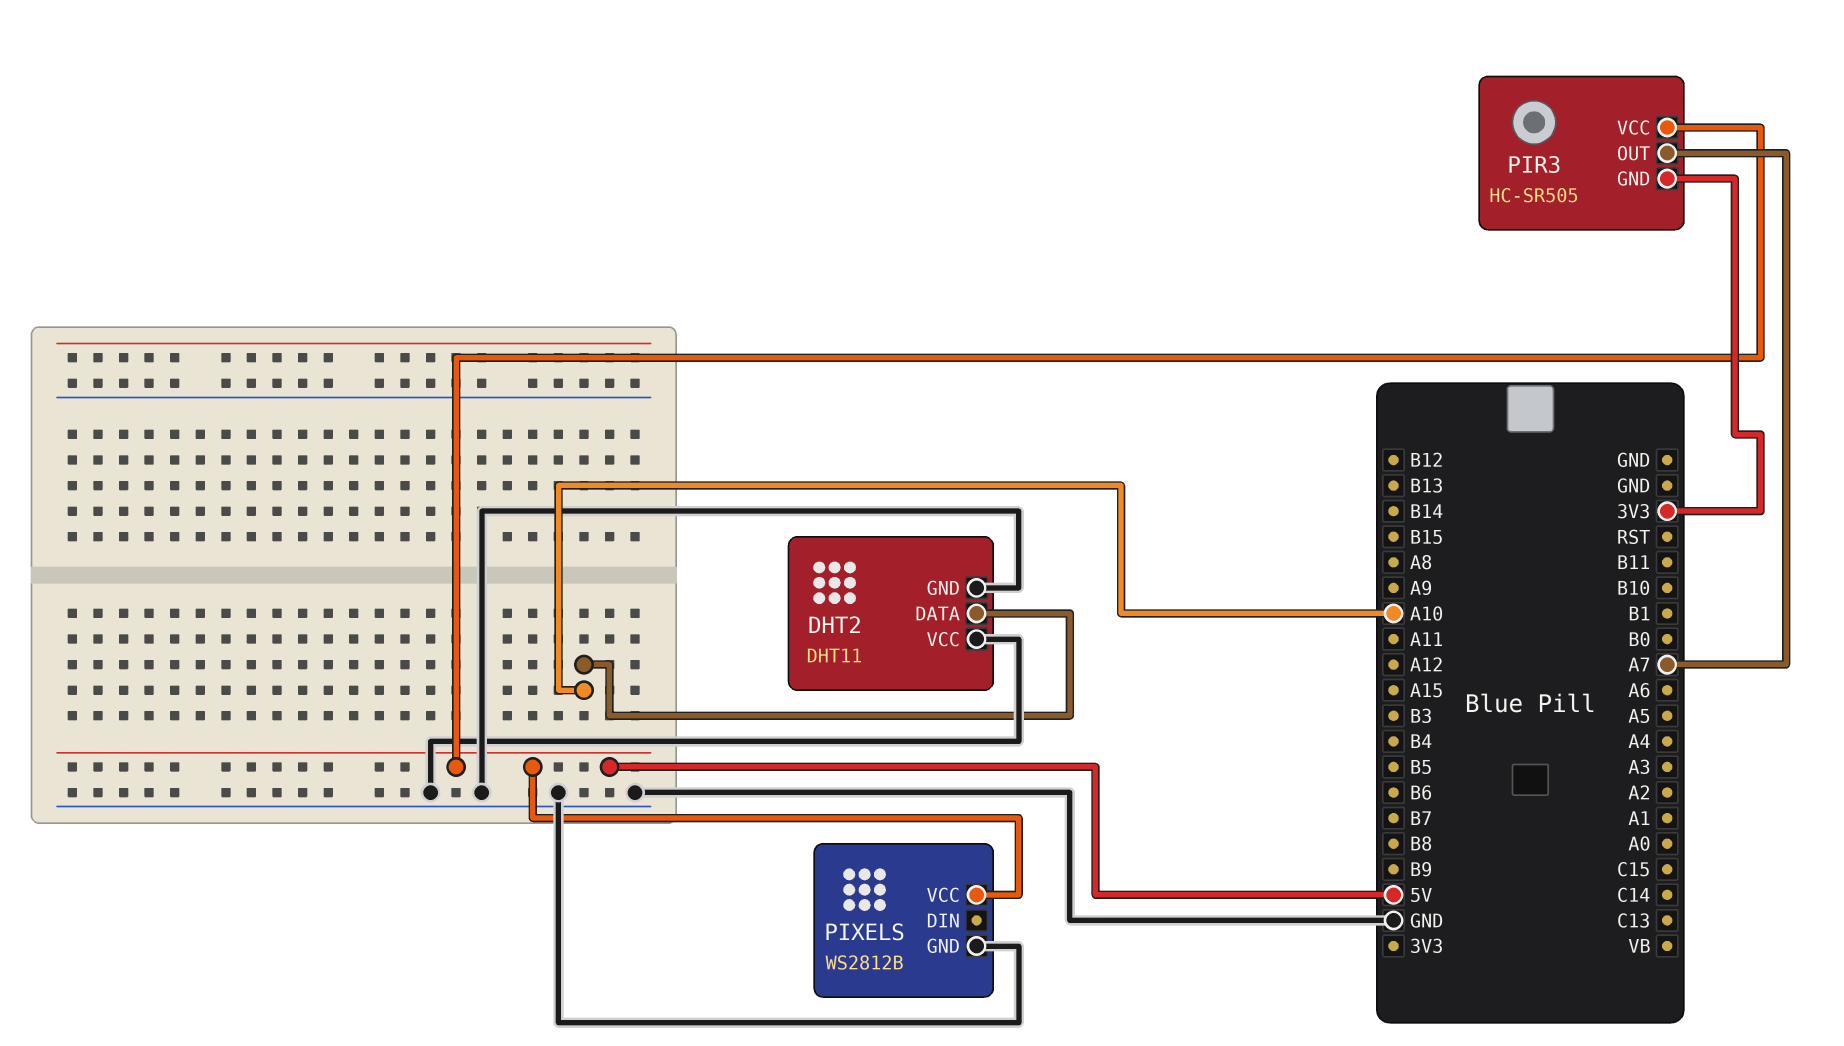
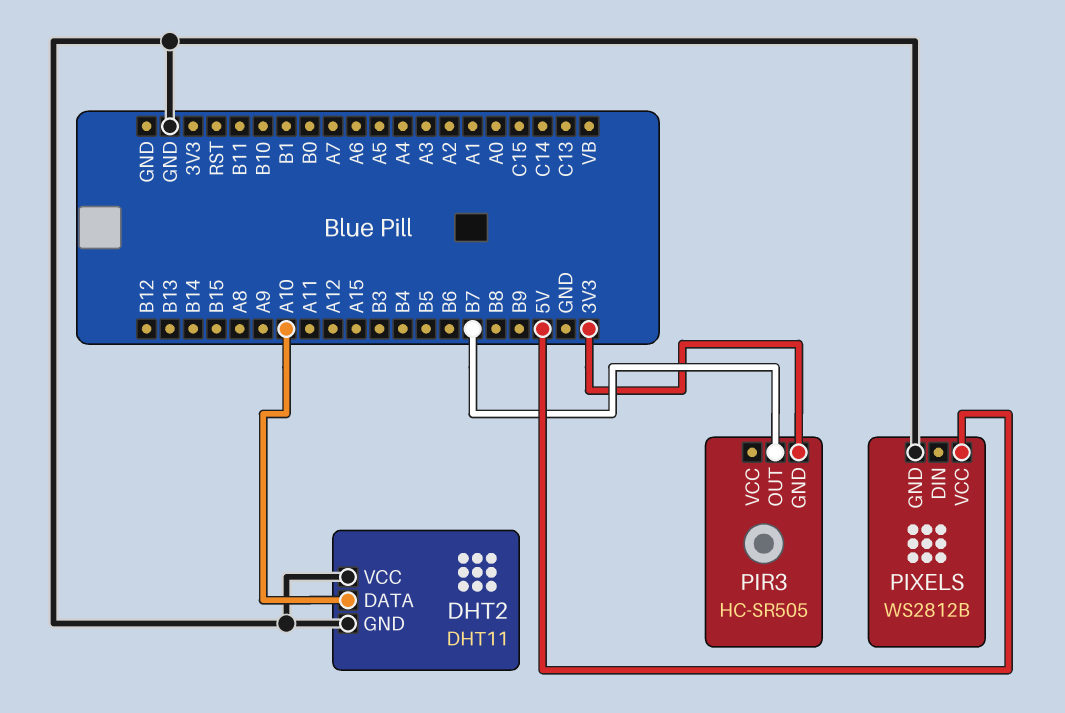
PIR3 pin OUT: A7 -> B7
PIR3 pin VCC: 5V -> none

